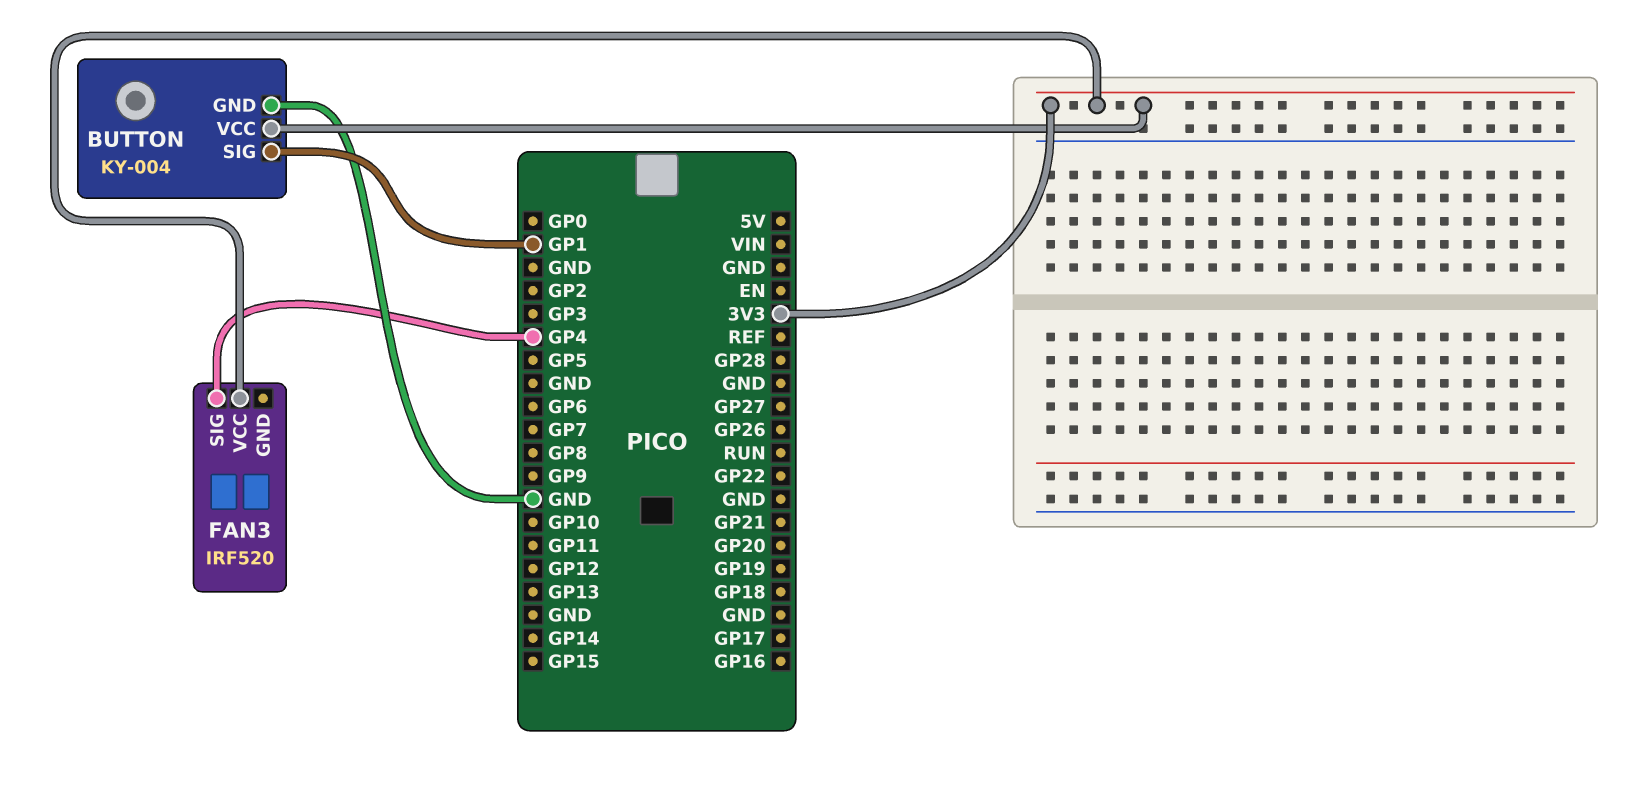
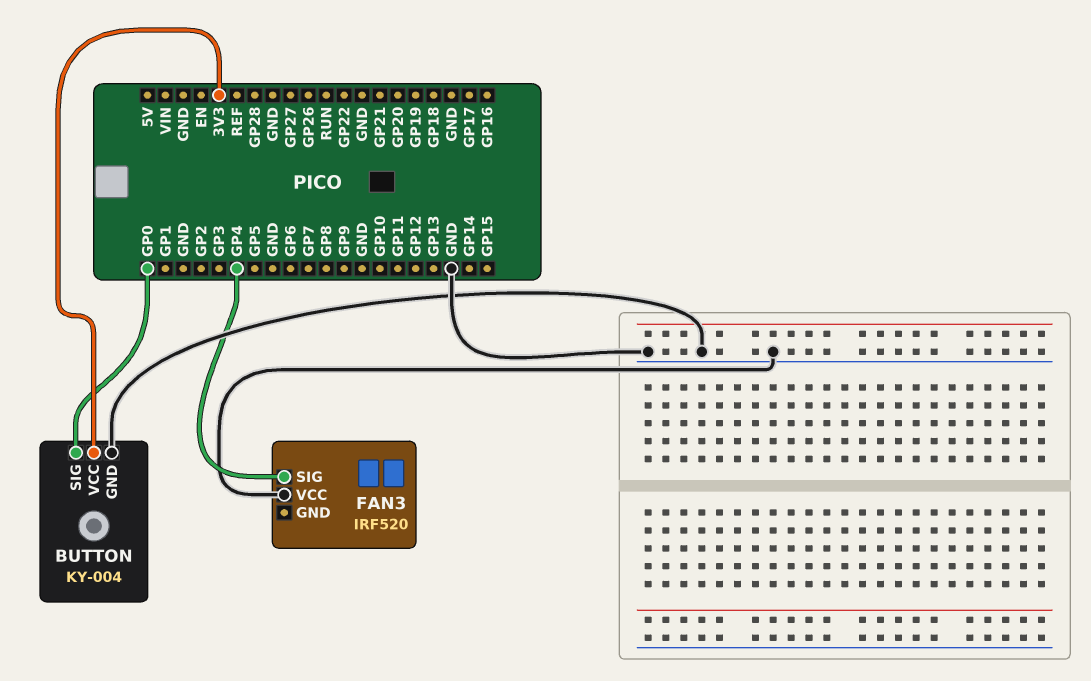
BUTTON pin SIG: GP1 -> GP0
FAN3 pin VCC: 3V3 -> GND

